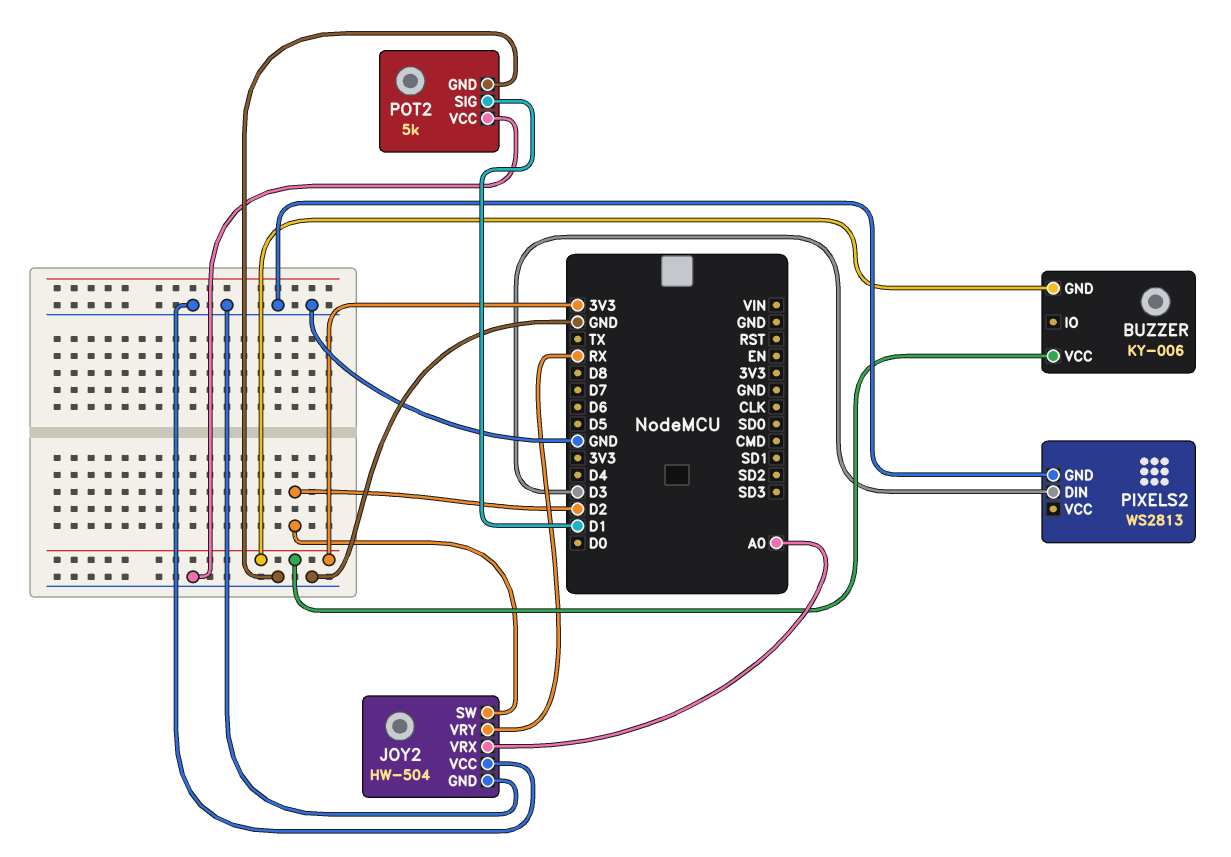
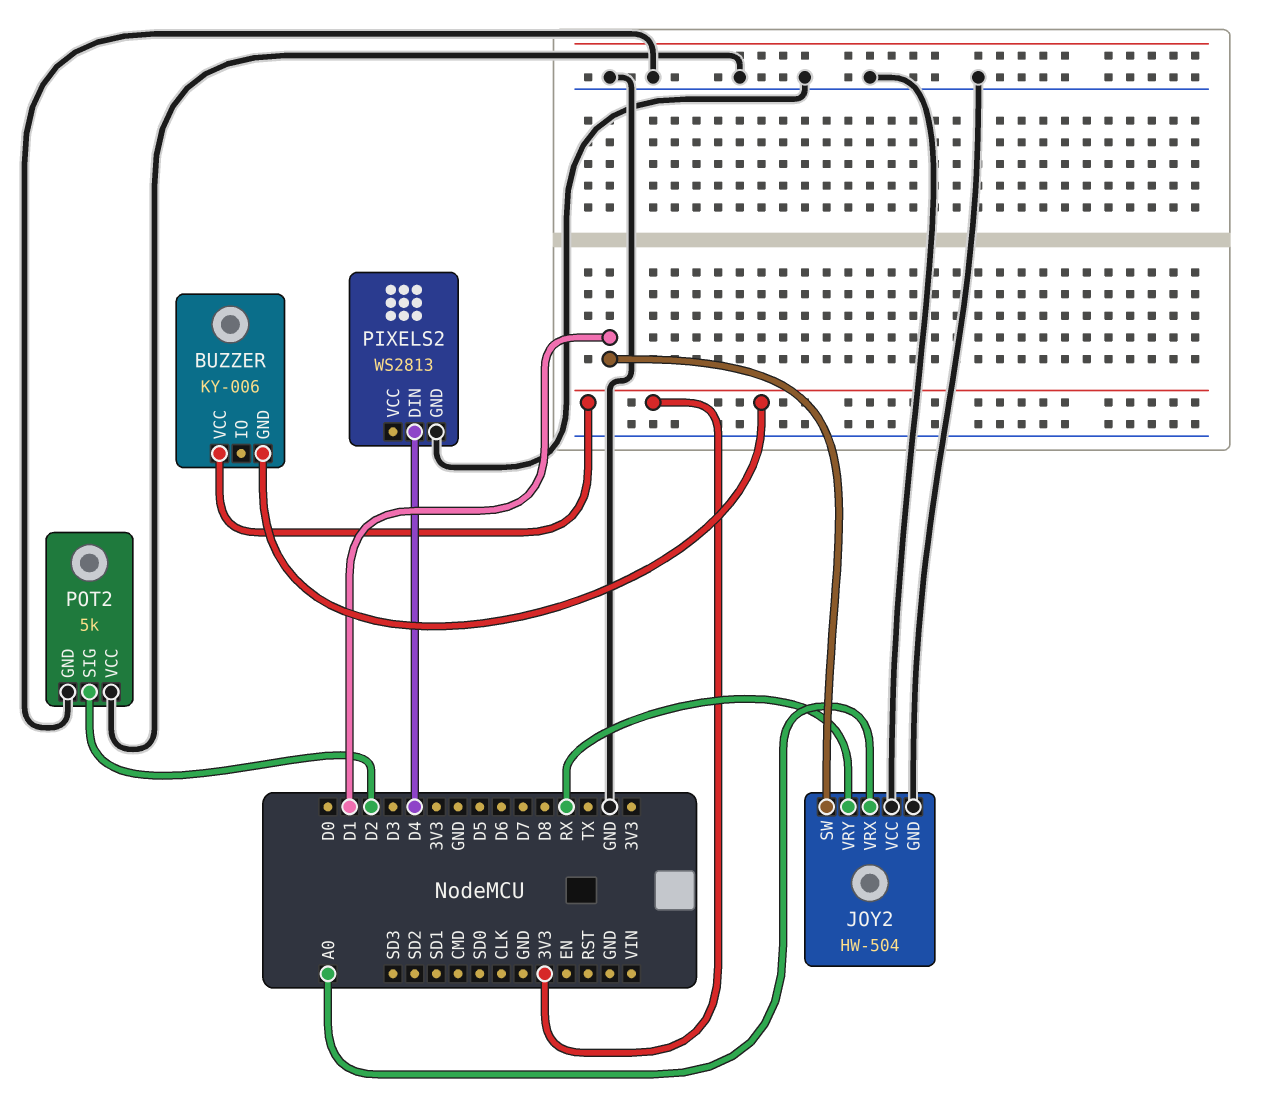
JOY2 pin SW: D2 -> D1
PIXELS2 pin DIN: D3 -> D4
POT2 pin SIG: D1 -> D2

